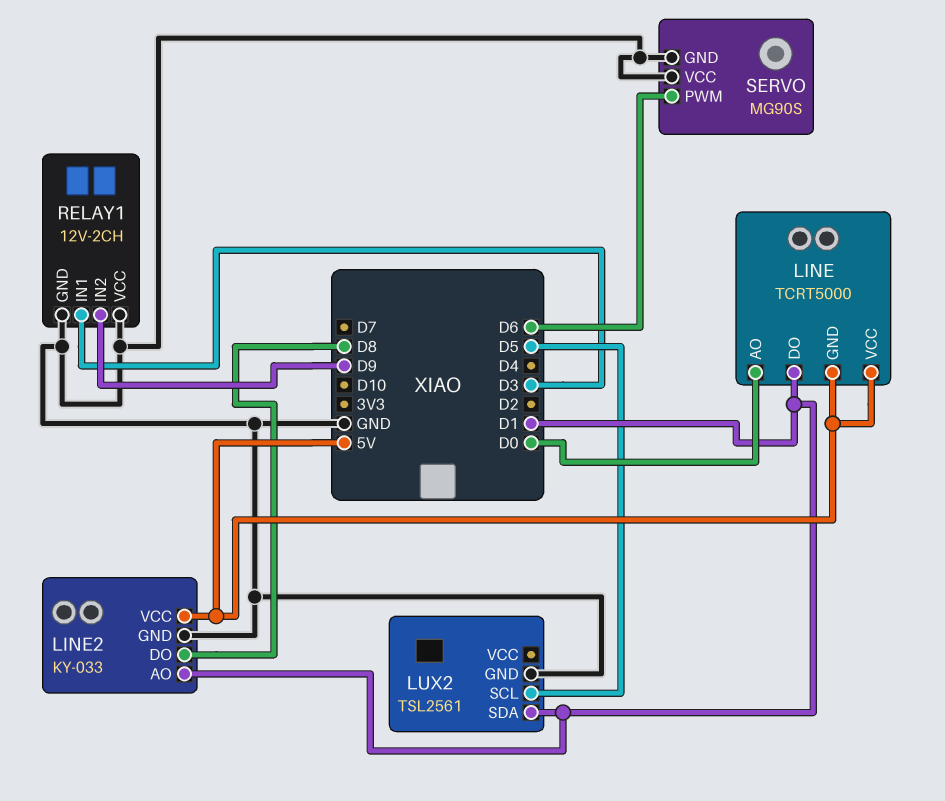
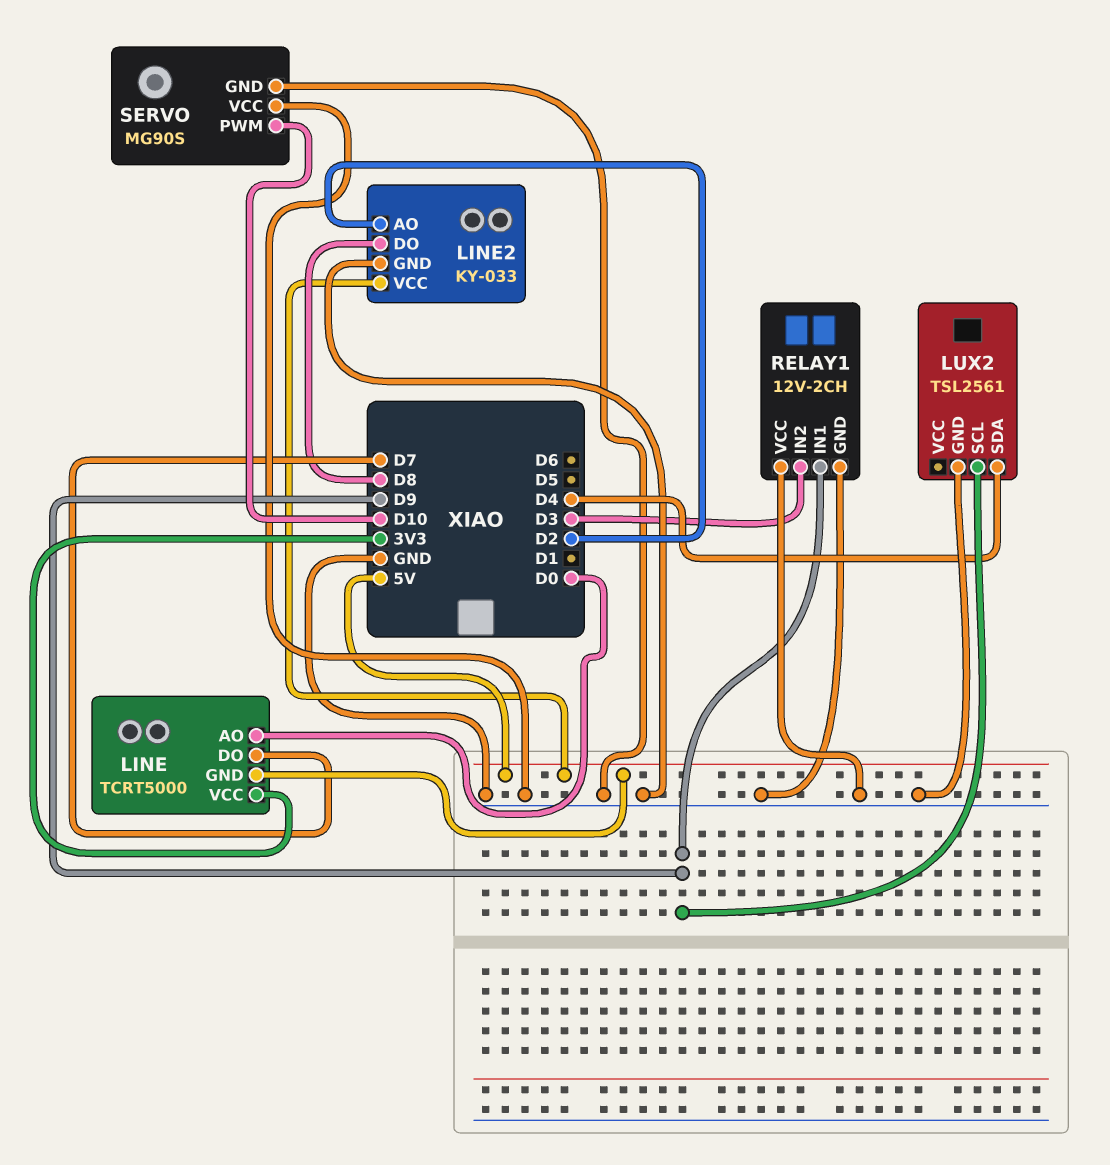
LINE pin DO: D1 -> D7
LINE pin VCC: 5V -> 3V3
LINE2 pin AO: D1 -> D2
LUX2 pin SCL: D5 -> D9
LUX2 pin SDA: D1 -> D4
RELAY1 pin IN1: D3 -> D9
RELAY1 pin IN2: D9 -> D3
SERVO pin PWM: D6 -> D10

